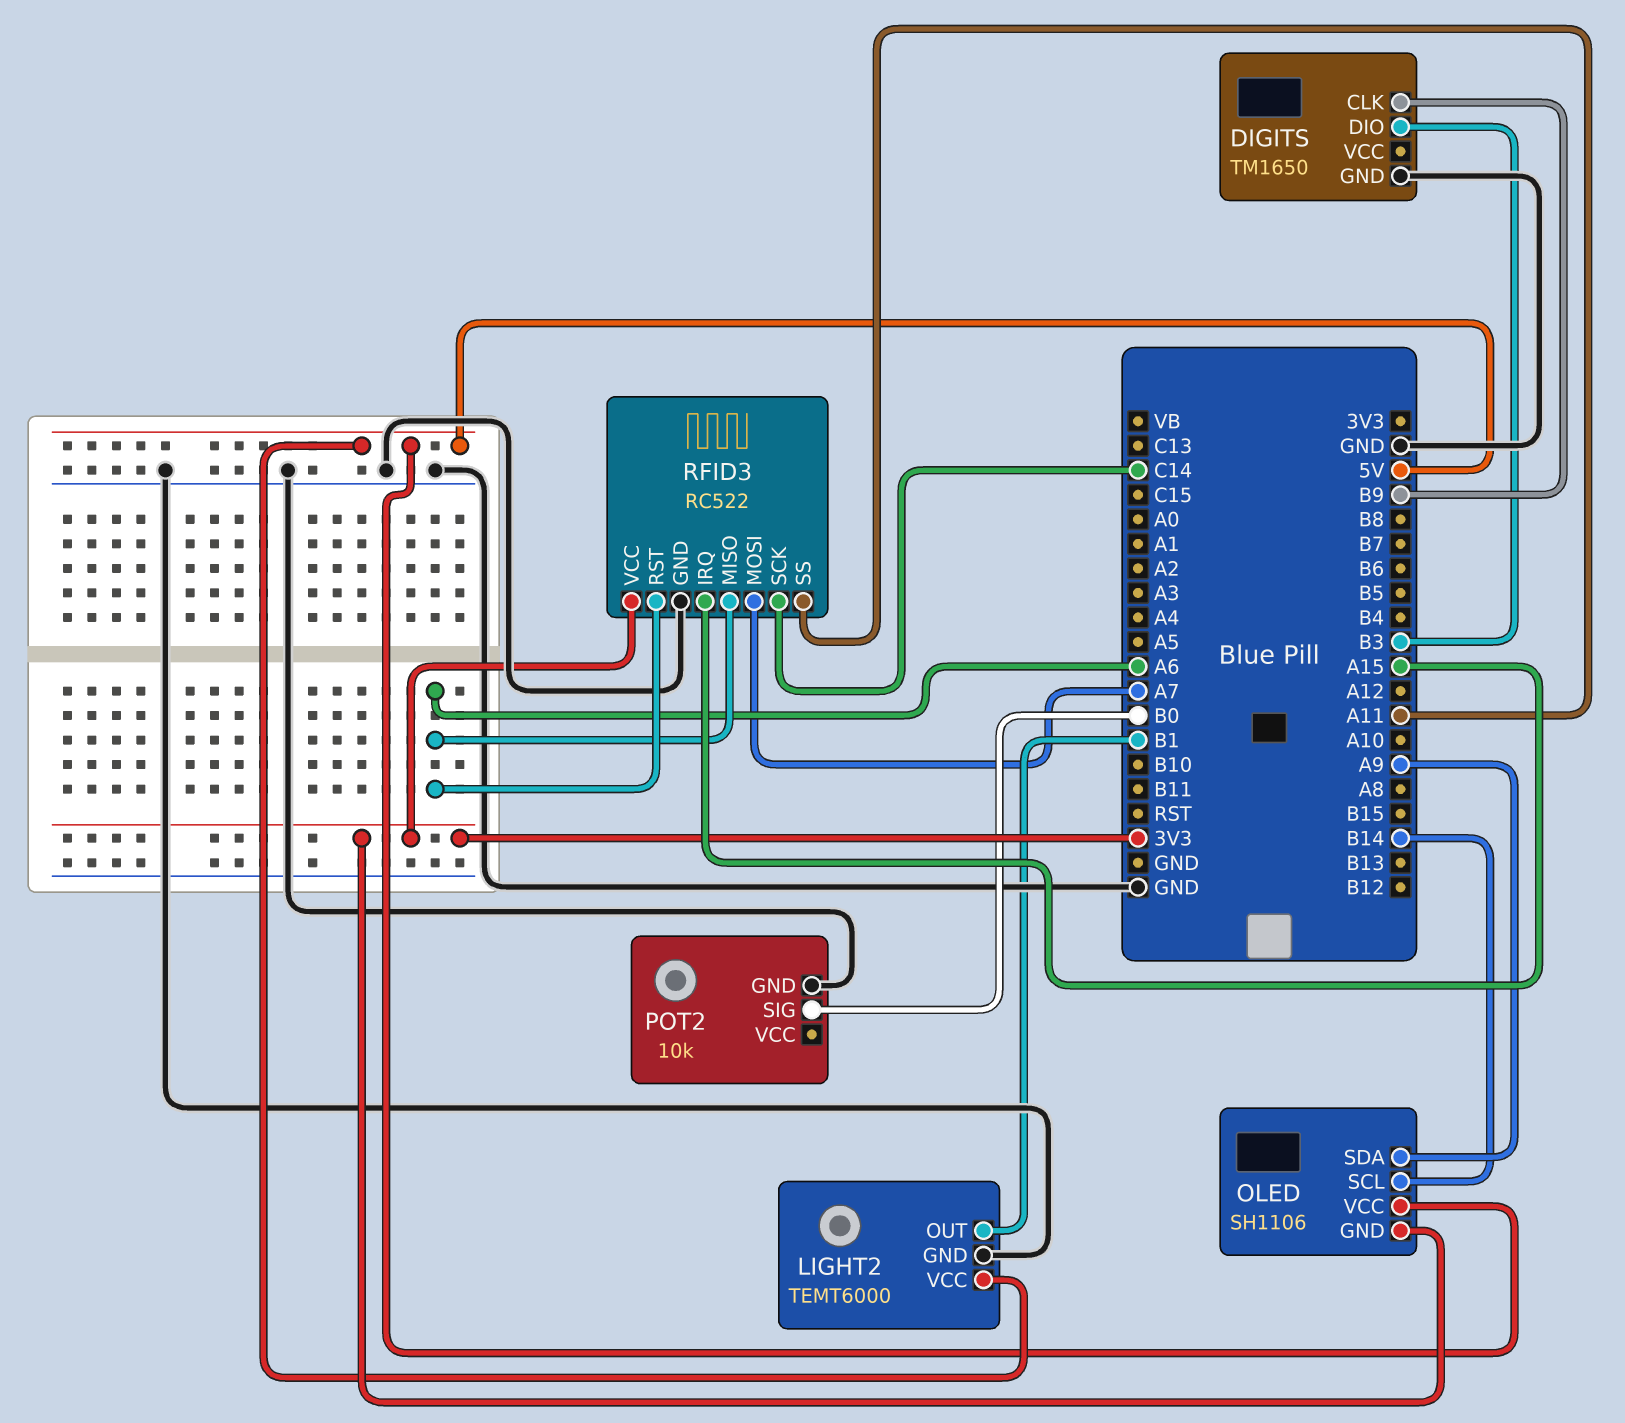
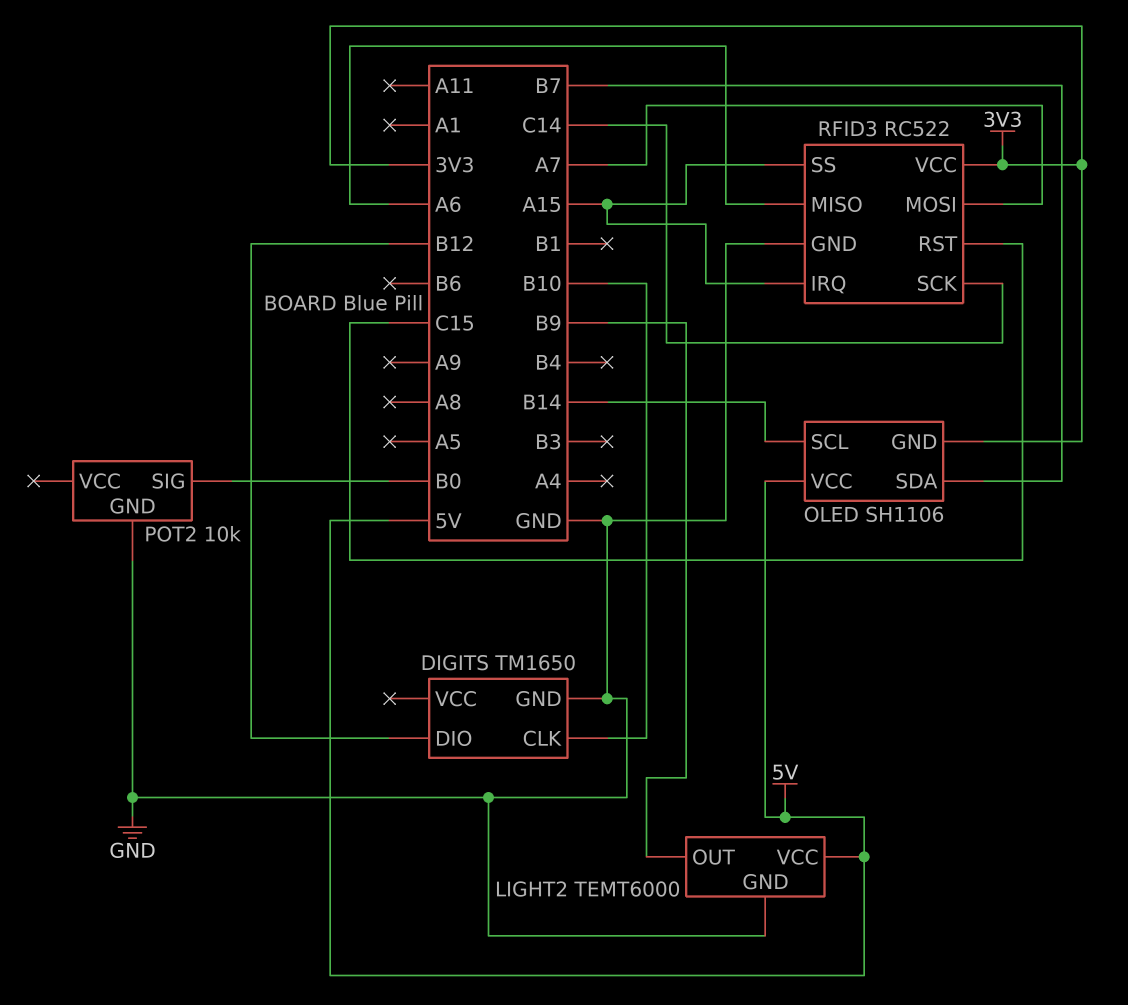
DIGITS pin CLK: B9 -> B10
DIGITS pin DIO: B3 -> B12
LIGHT2 pin OUT: B1 -> B9
OLED pin SDA: A9 -> B7
RFID3 pin RST: A6 -> C15
RFID3 pin SS: A11 -> A15

